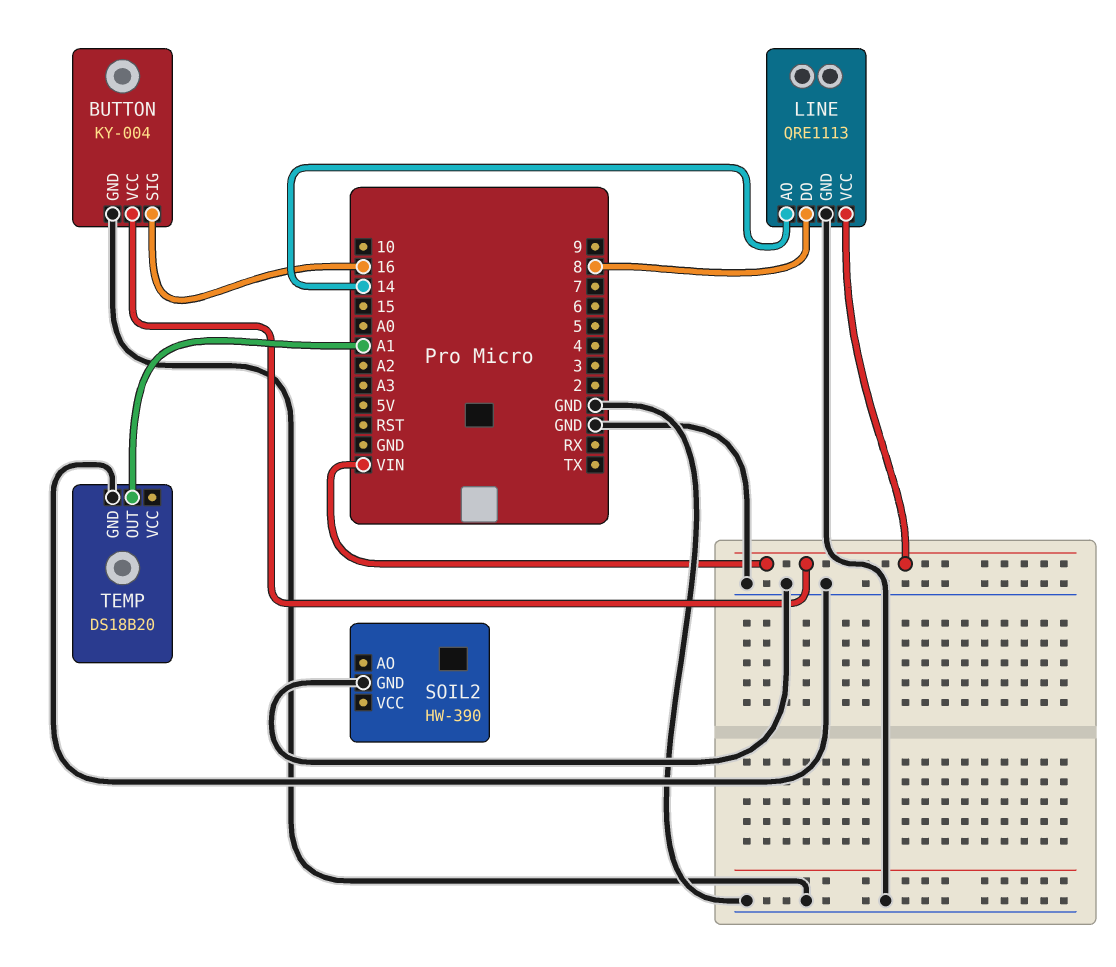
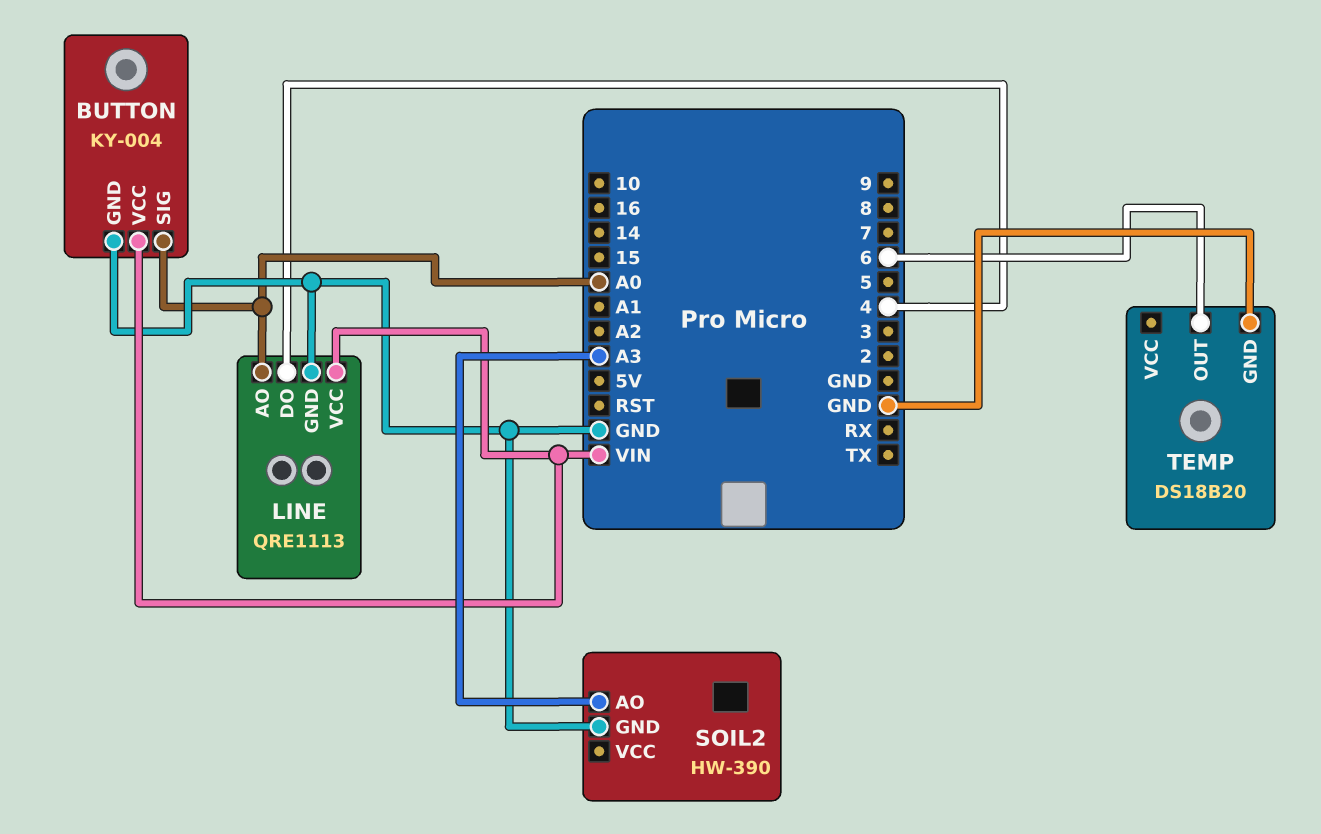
BUTTON pin SIG: 16 -> A0
LINE pin AO: 14 -> A0
LINE pin DO: 8 -> 4
SOIL2 pin AO: none -> A3
TEMP pin OUT: A1 -> 6

